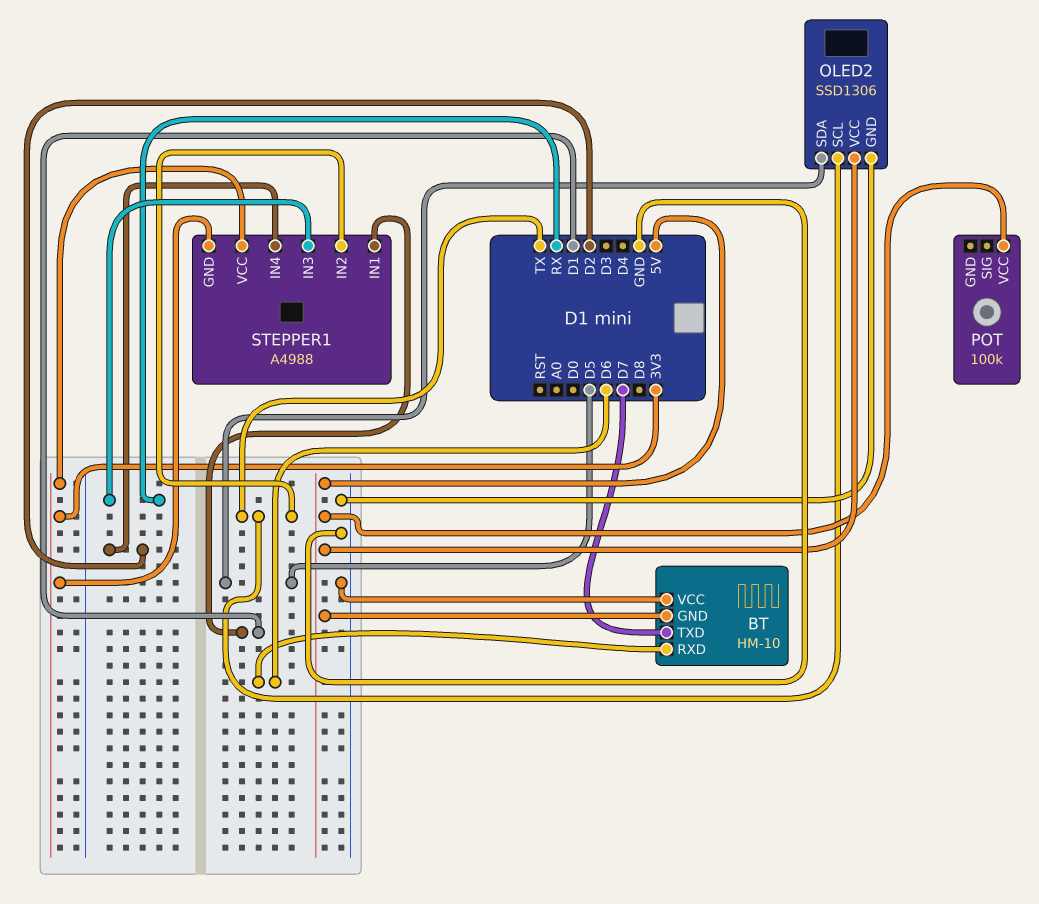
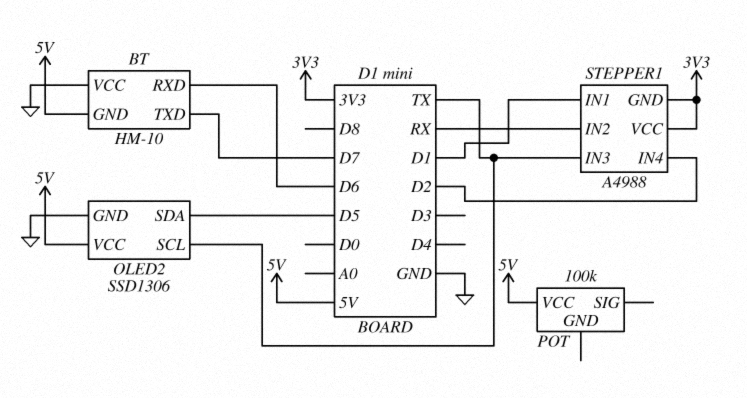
STEPPER1 pin IN2: TX -> RX
STEPPER1 pin IN3: RX -> TX

